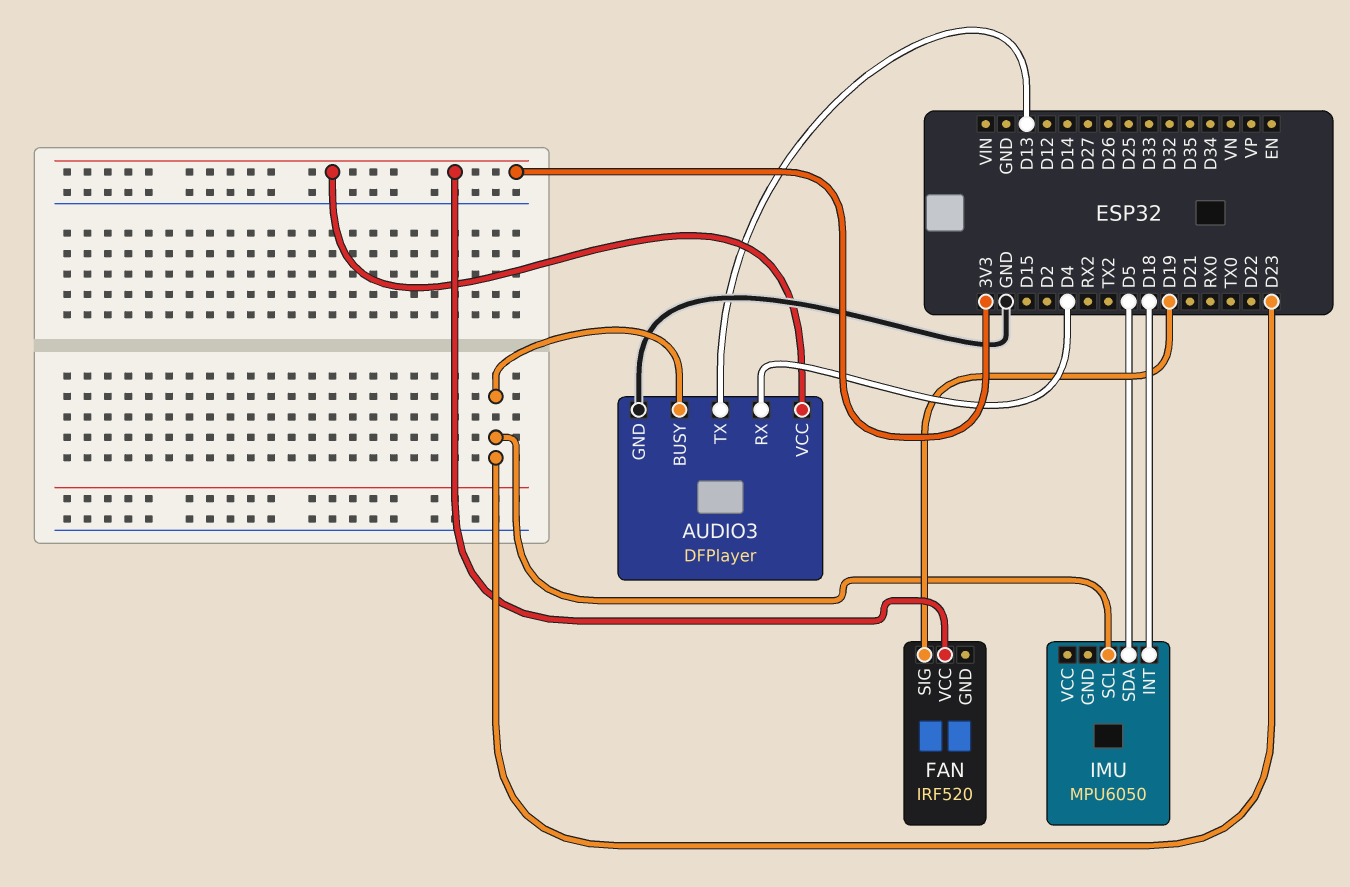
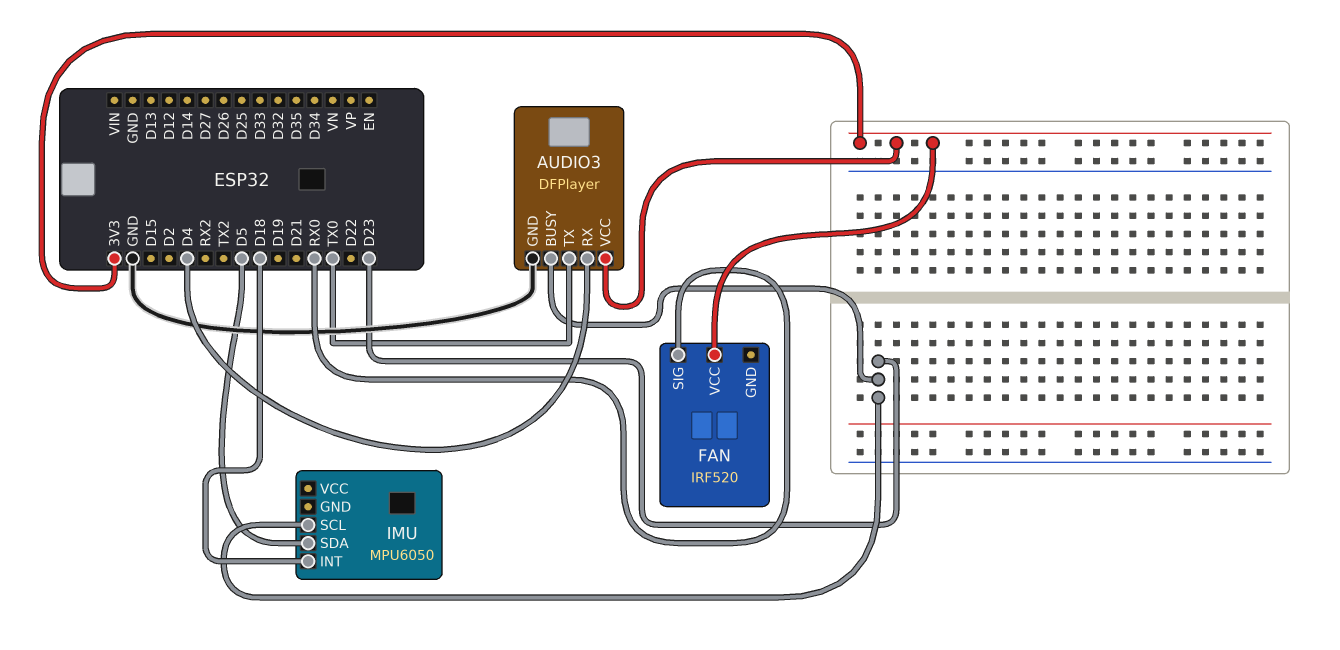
AUDIO3 pin TX: D13 -> TX0
FAN pin SIG: D19 -> RX0

